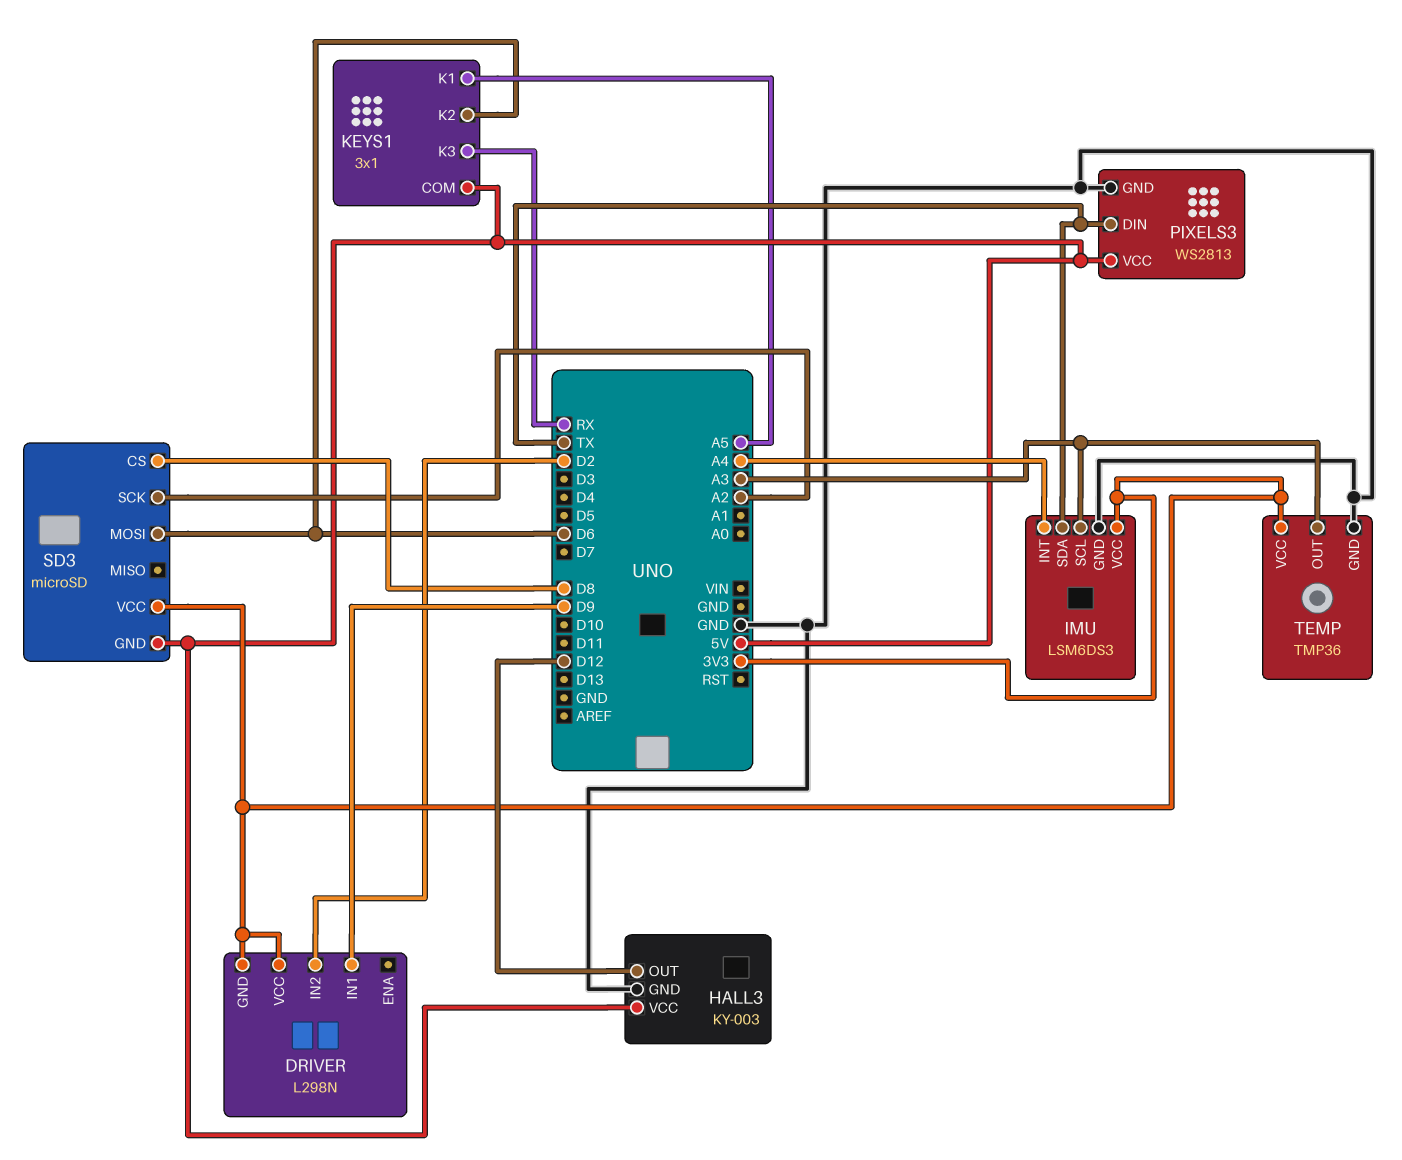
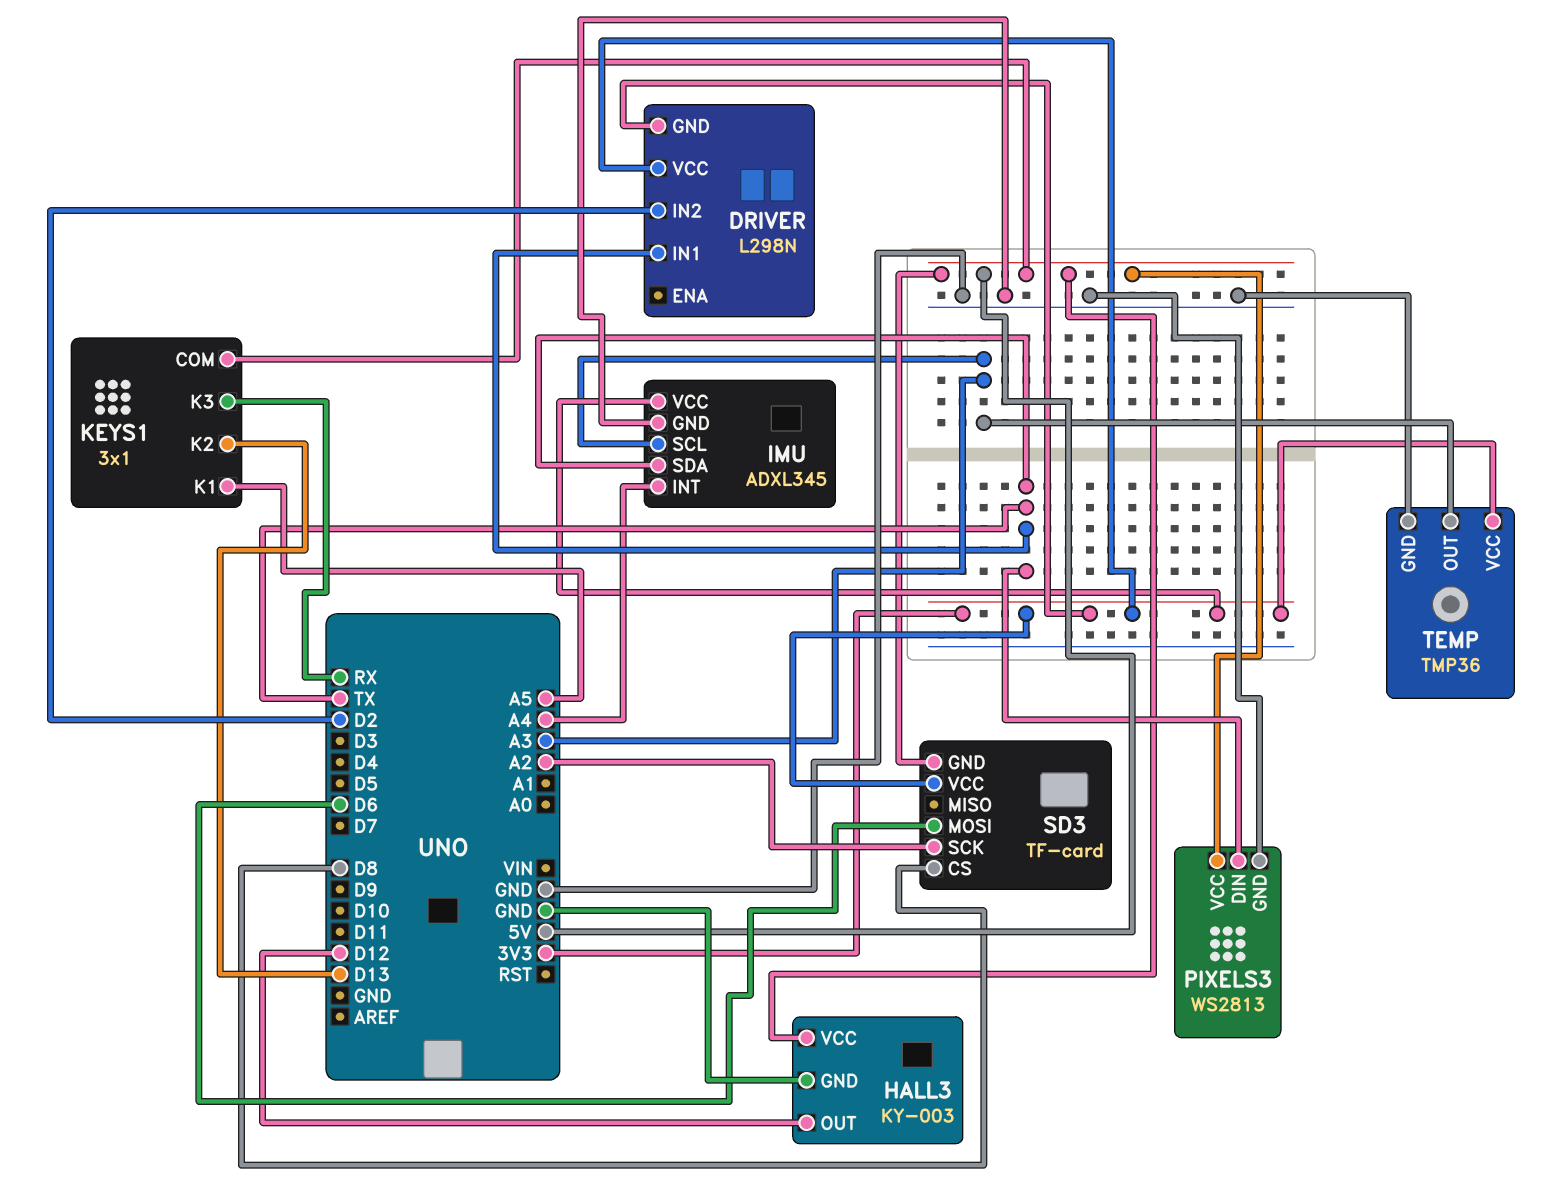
DRIVER pin IN1: D9 -> TX
IMU: LSM6DS3 -> ADXL345
KEYS1 pin K2: D6 -> D13
SD3: microSD -> TF-card

